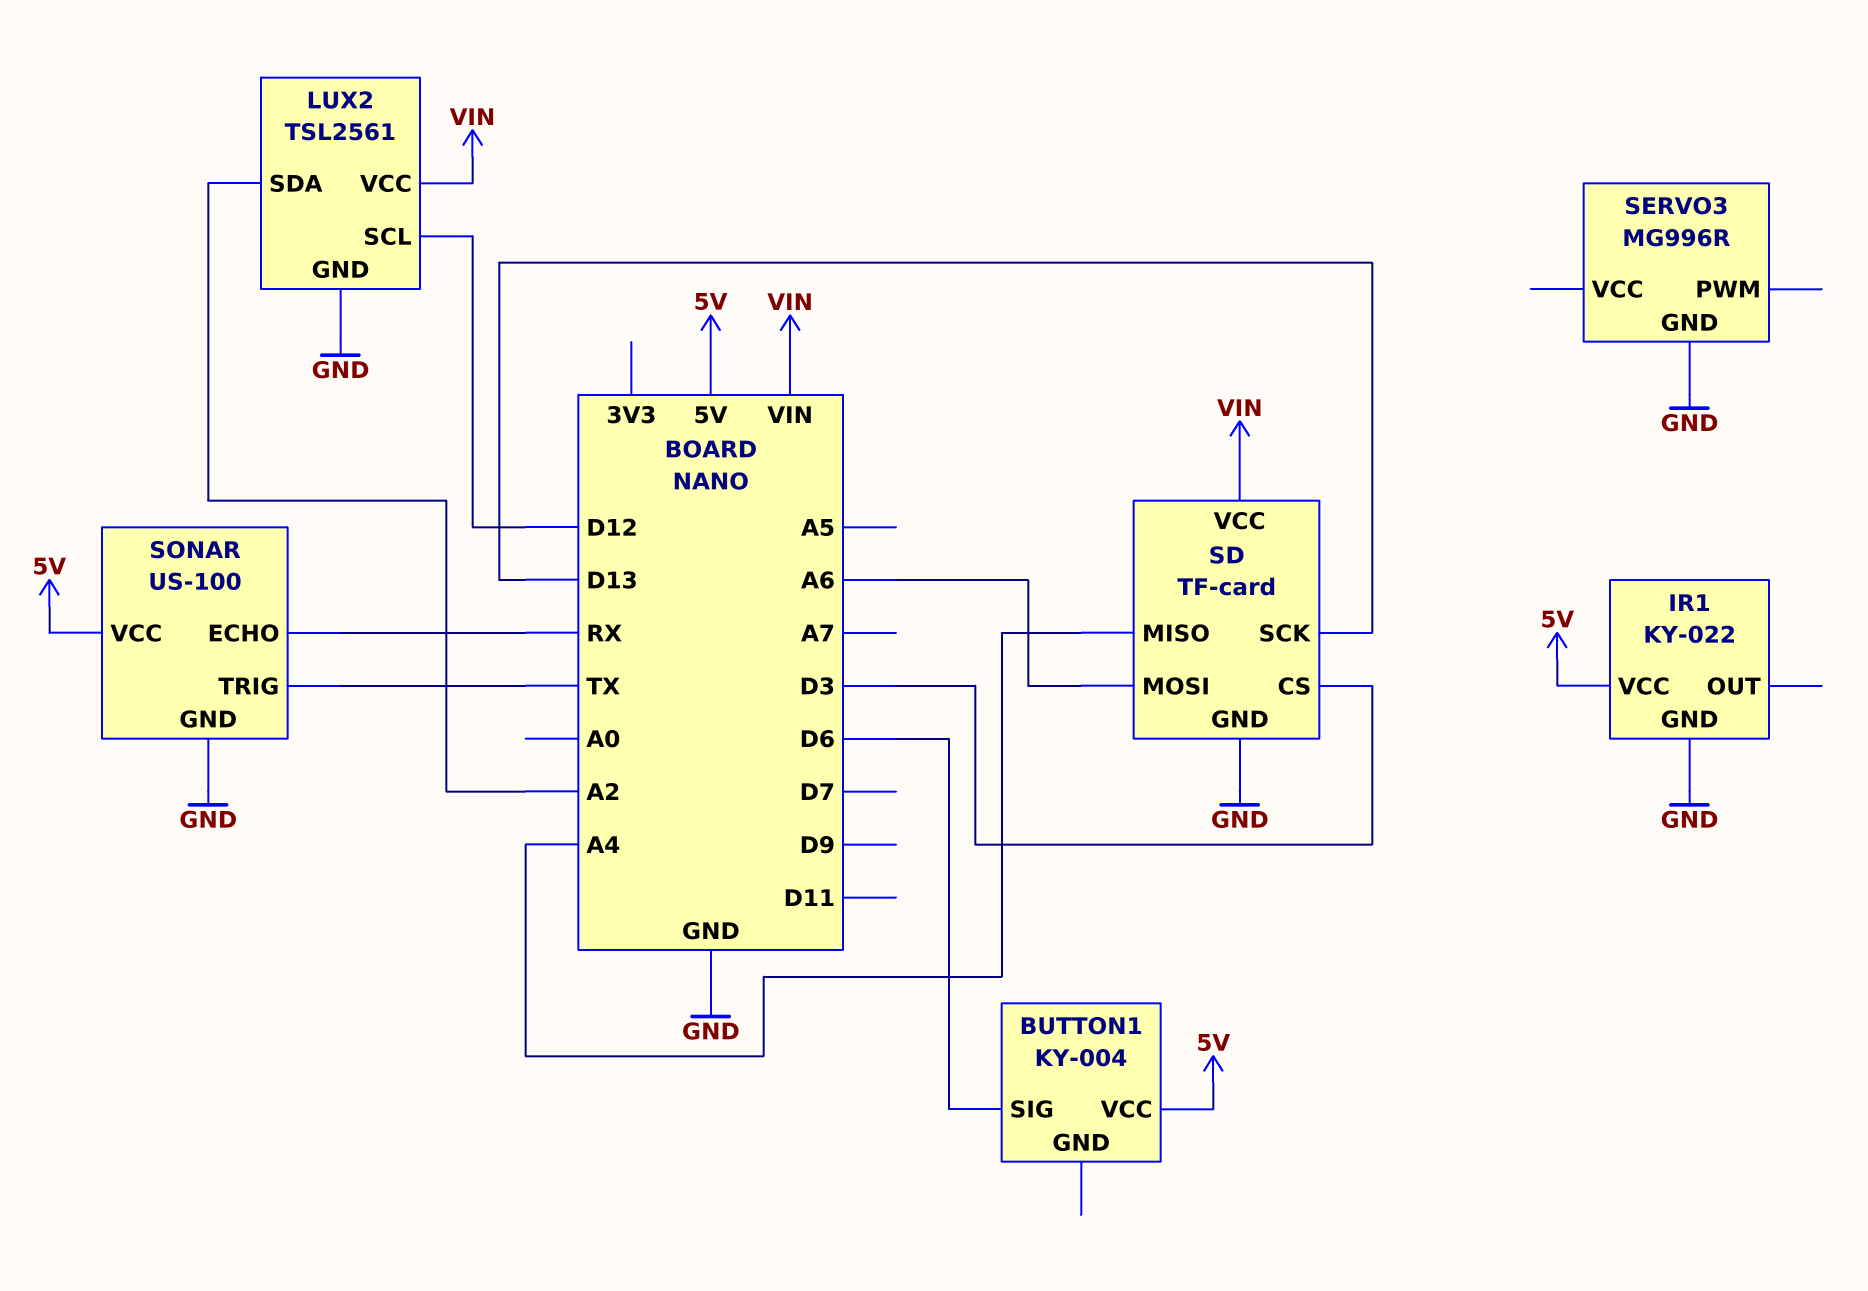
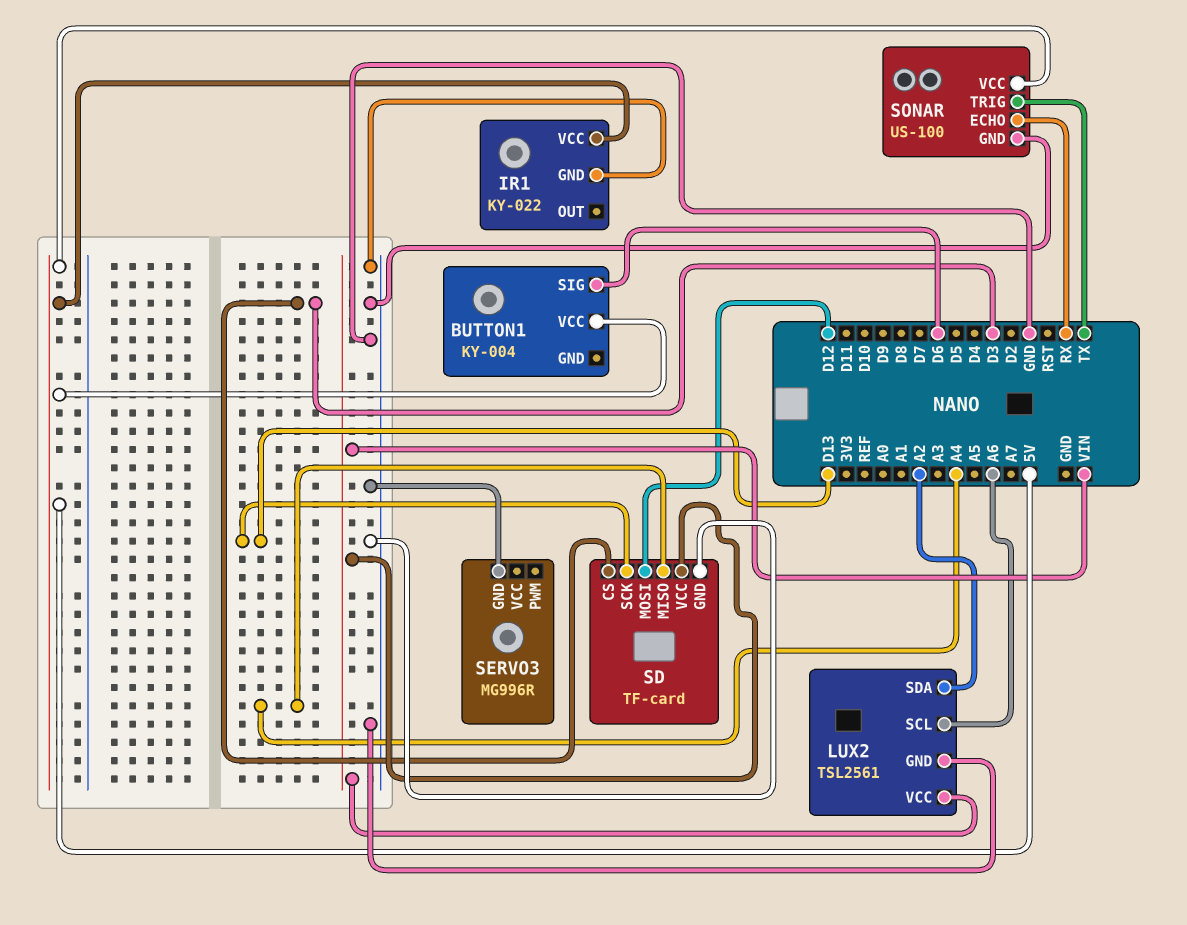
LUX2 pin SCL: D12 -> A6
SD pin MOSI: A6 -> D12

